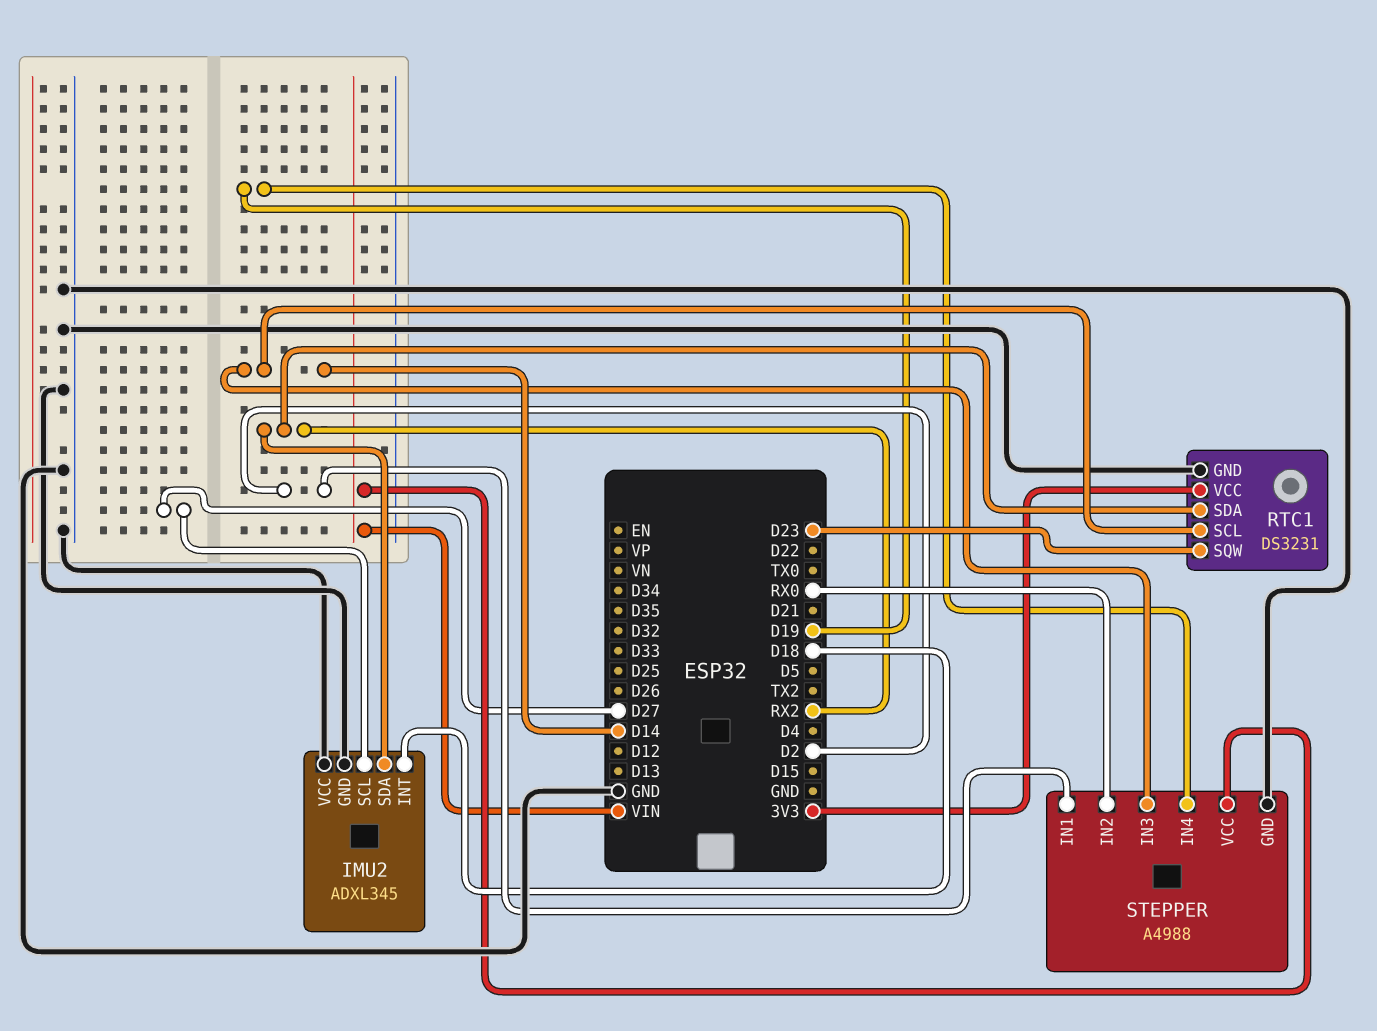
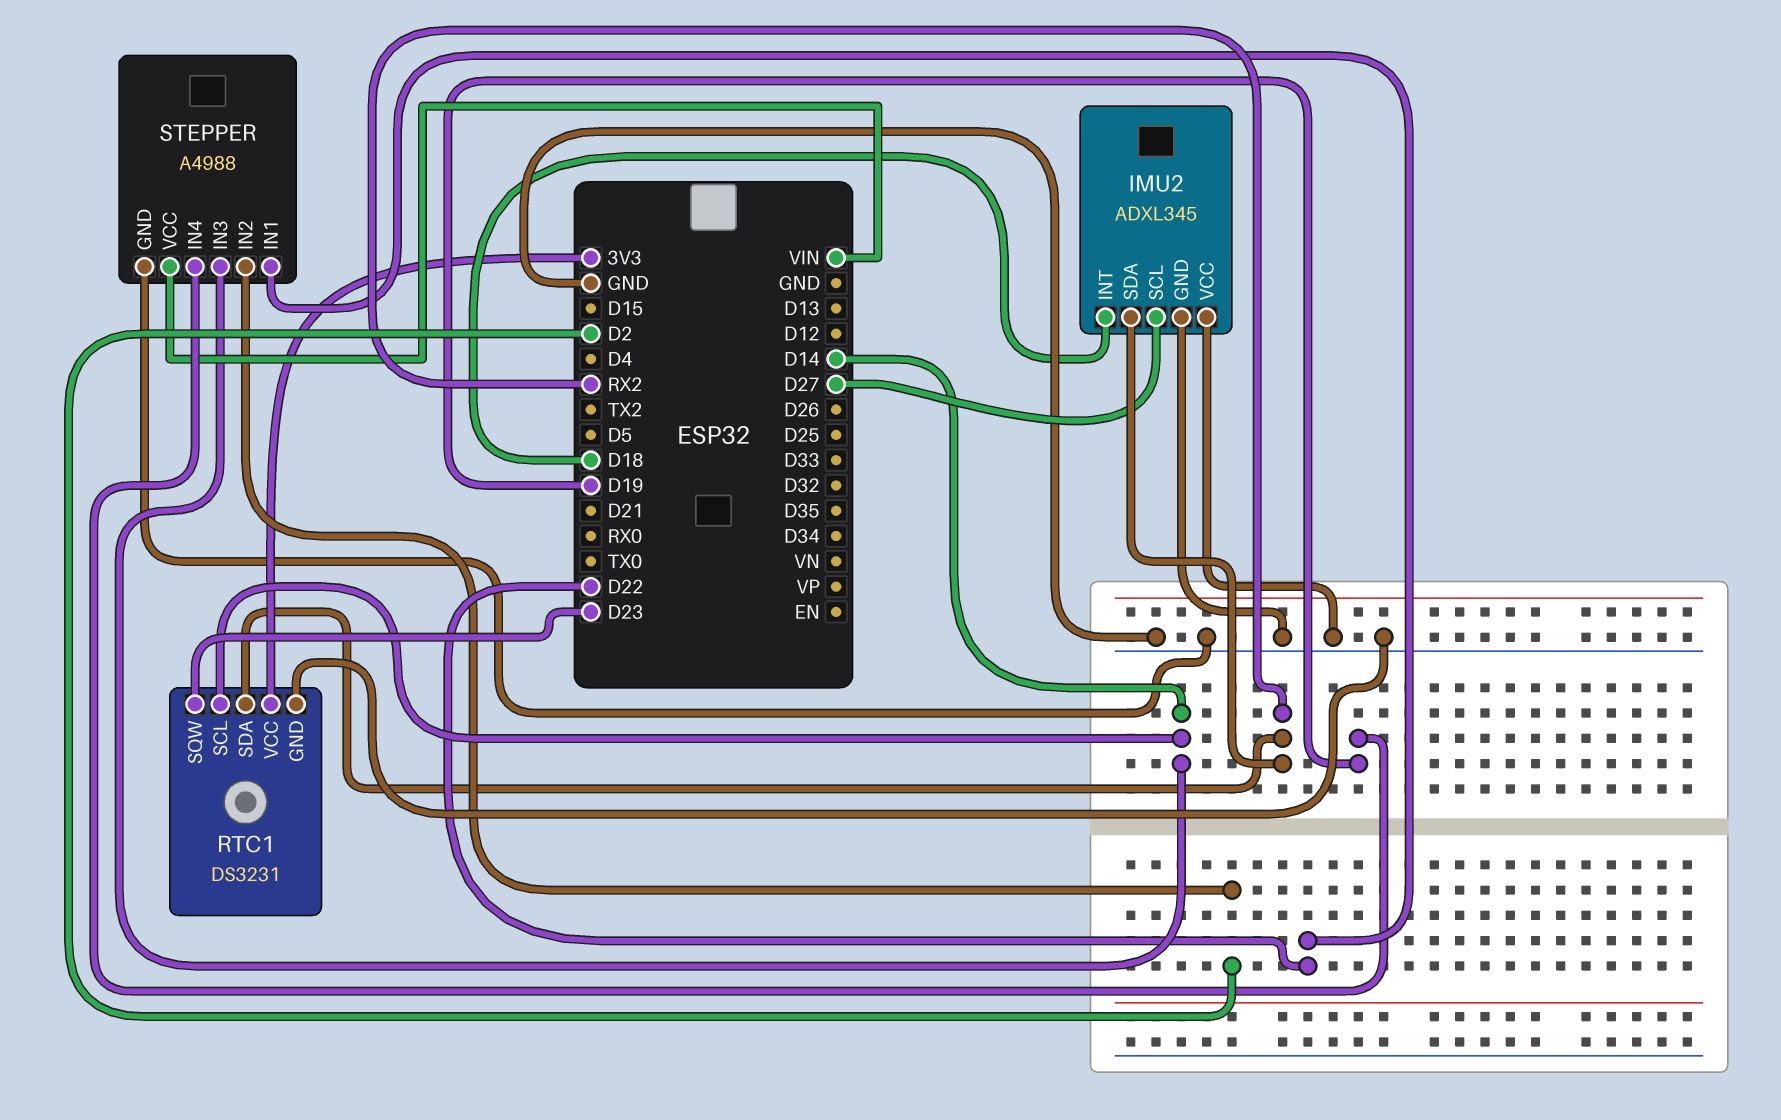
STEPPER pin IN1: D2 -> D22
STEPPER pin IN2: RX0 -> D2

